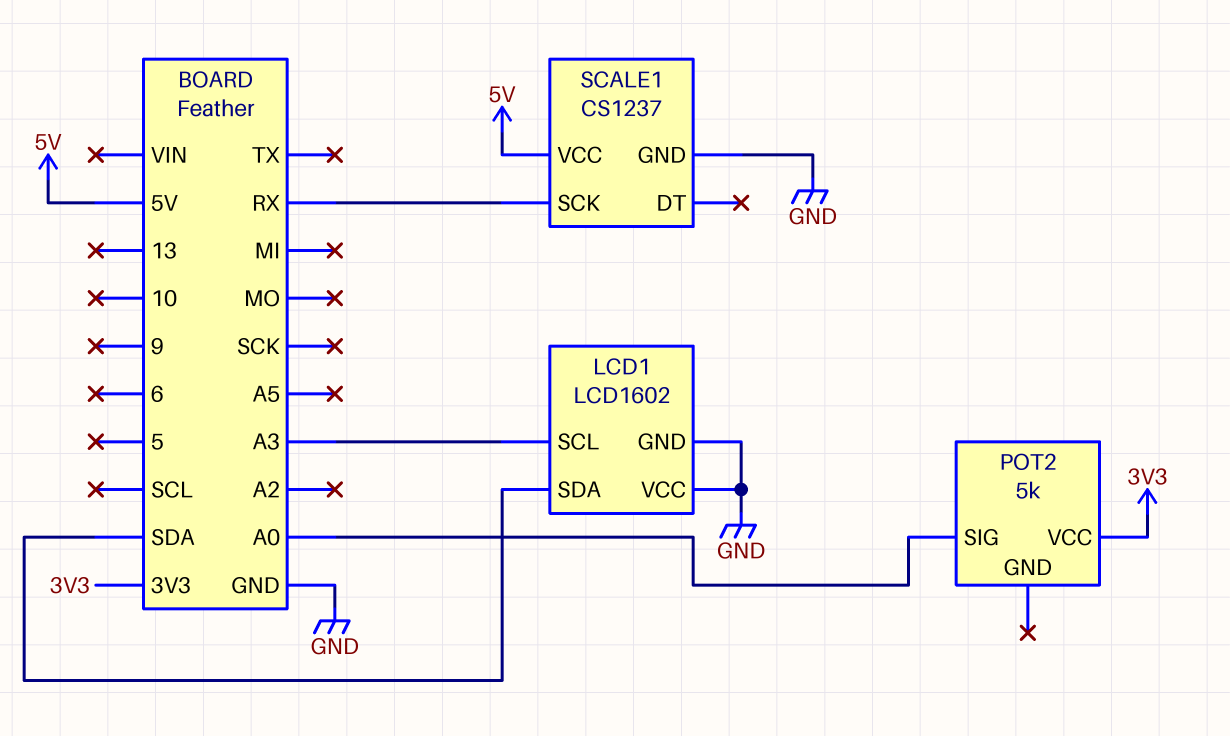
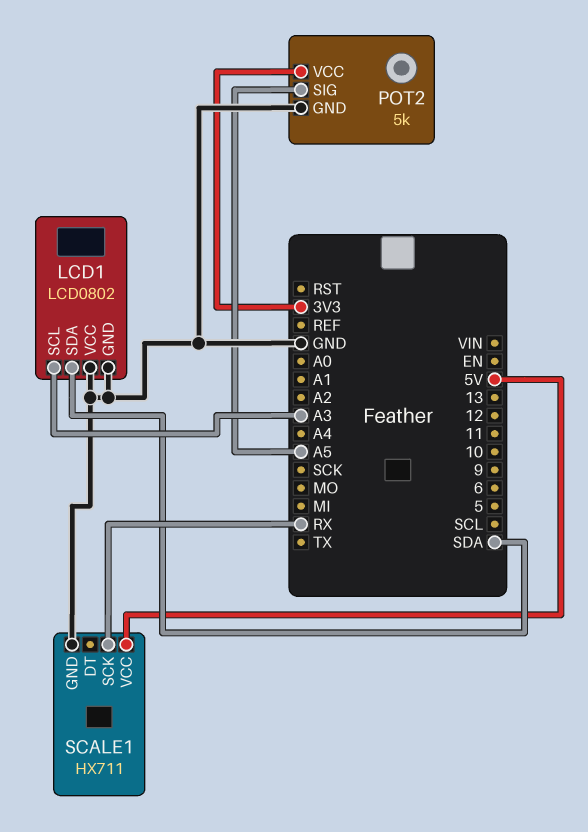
LCD1: LCD1602 -> LCD0802
POT2 pin GND: none -> GND
POT2 pin SIG: A0 -> A5
SCALE1: CS1237 -> HX711

